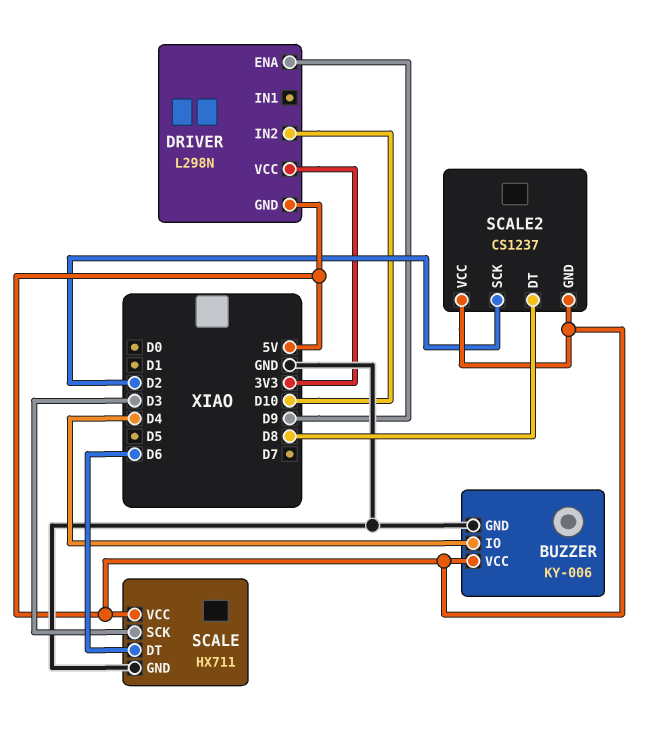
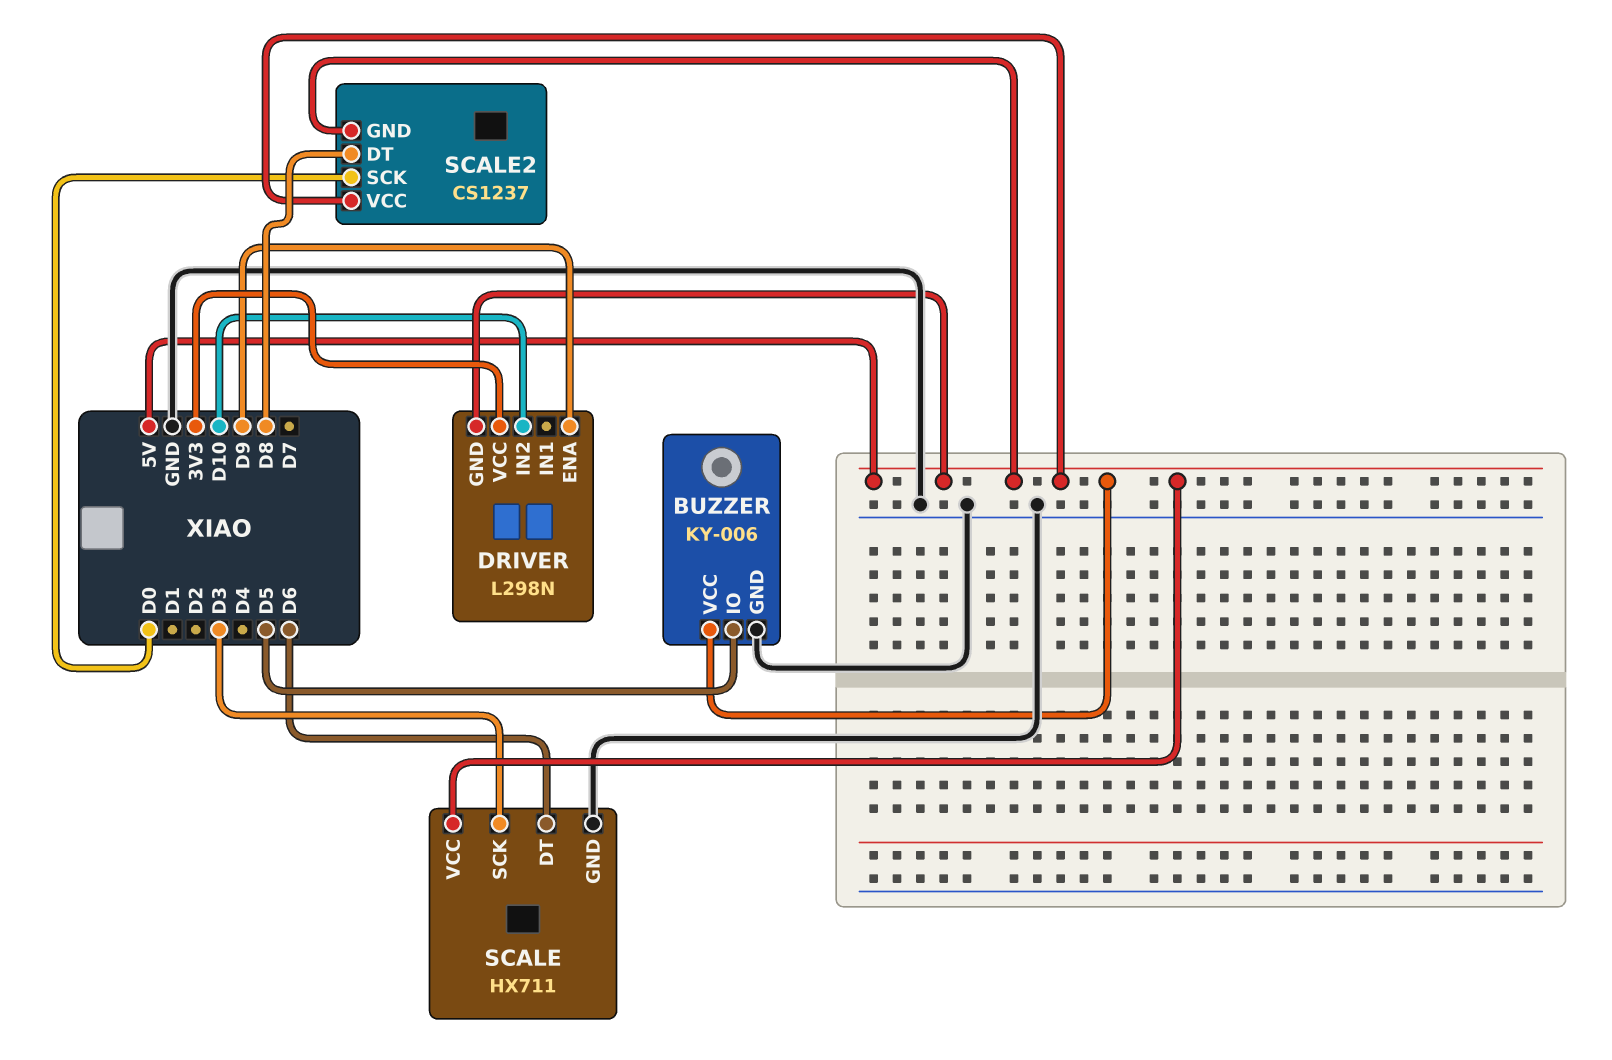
BUZZER pin IO: D4 -> D5
SCALE2 pin SCK: D2 -> D0

